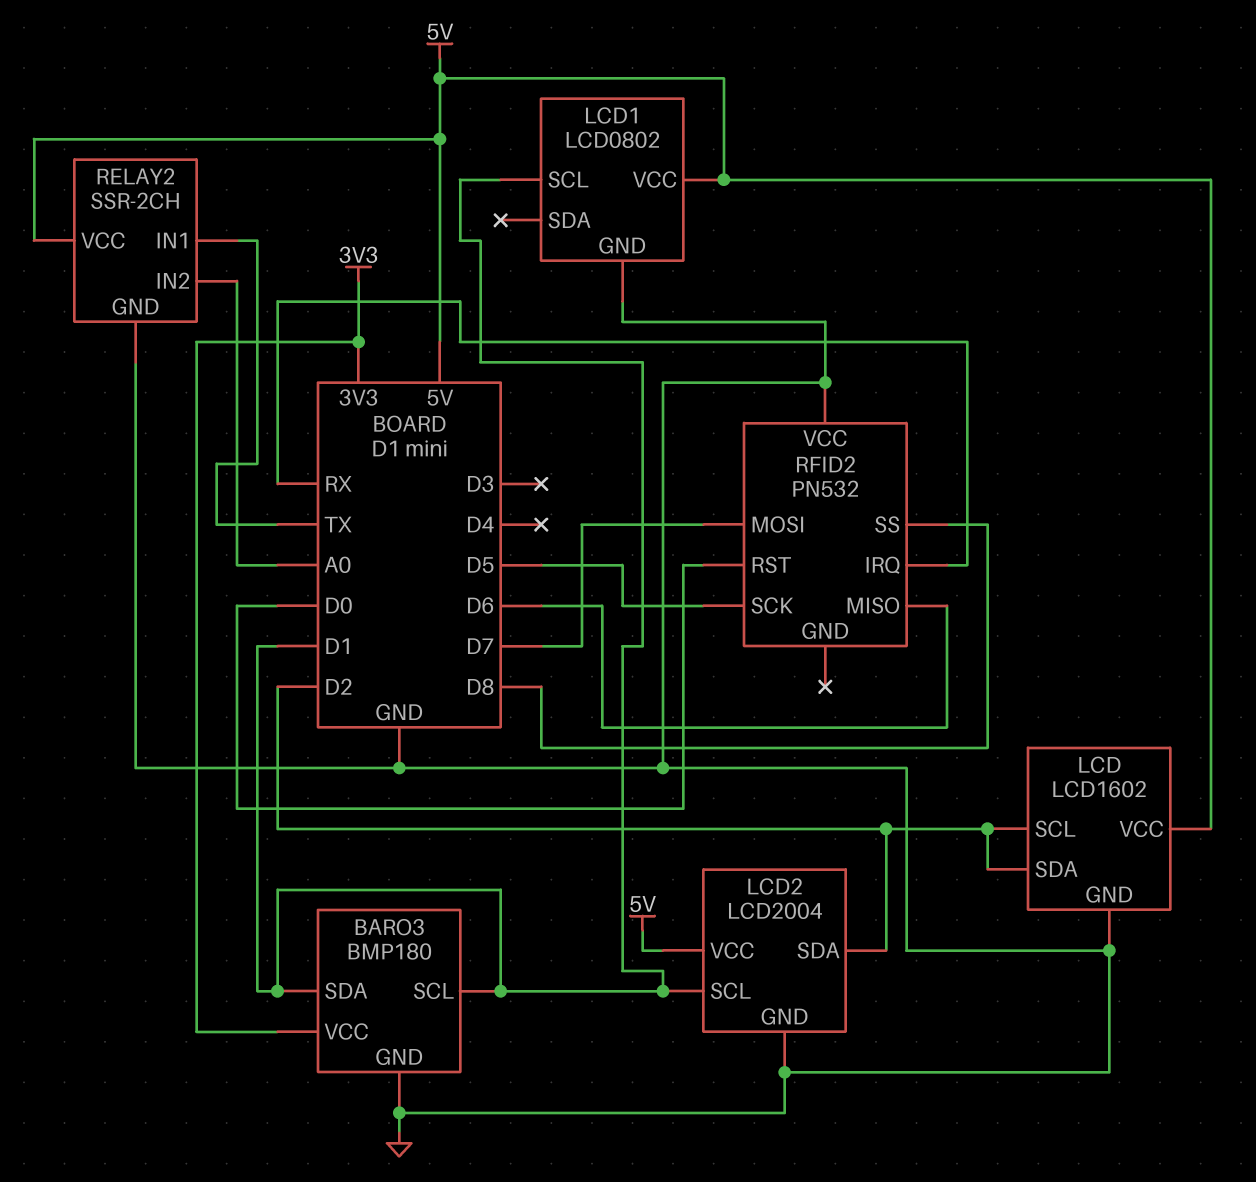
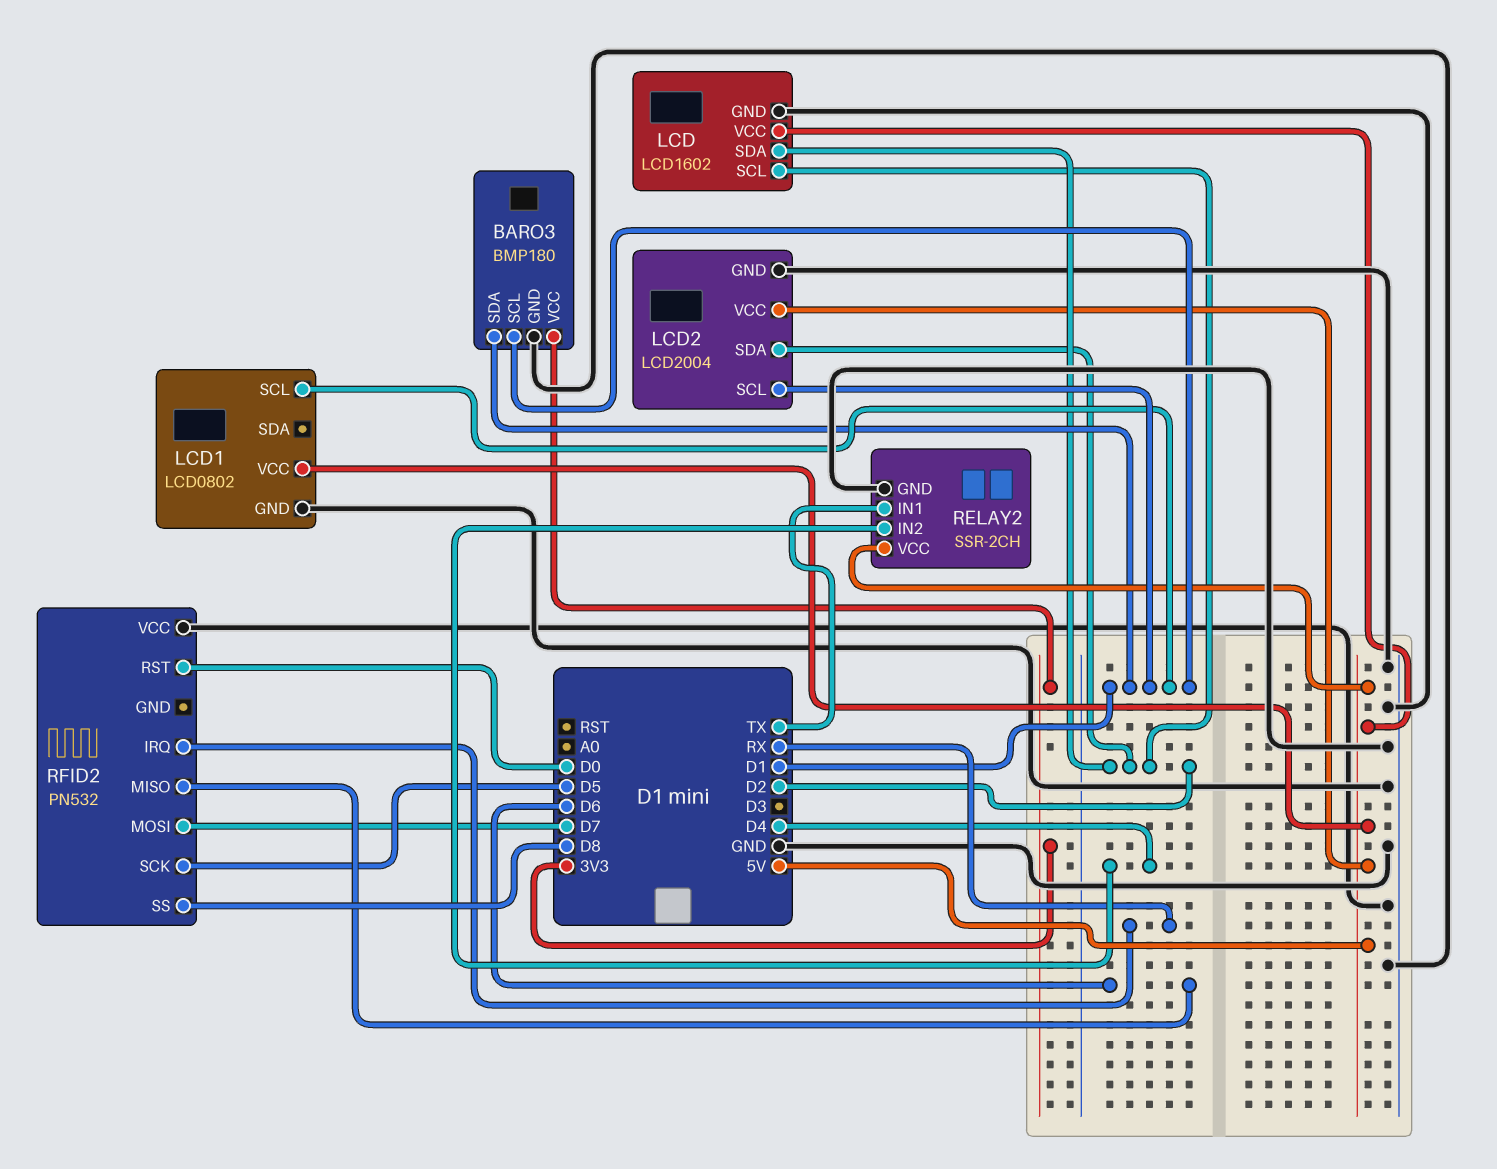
RELAY2 pin IN2: A0 -> D4

